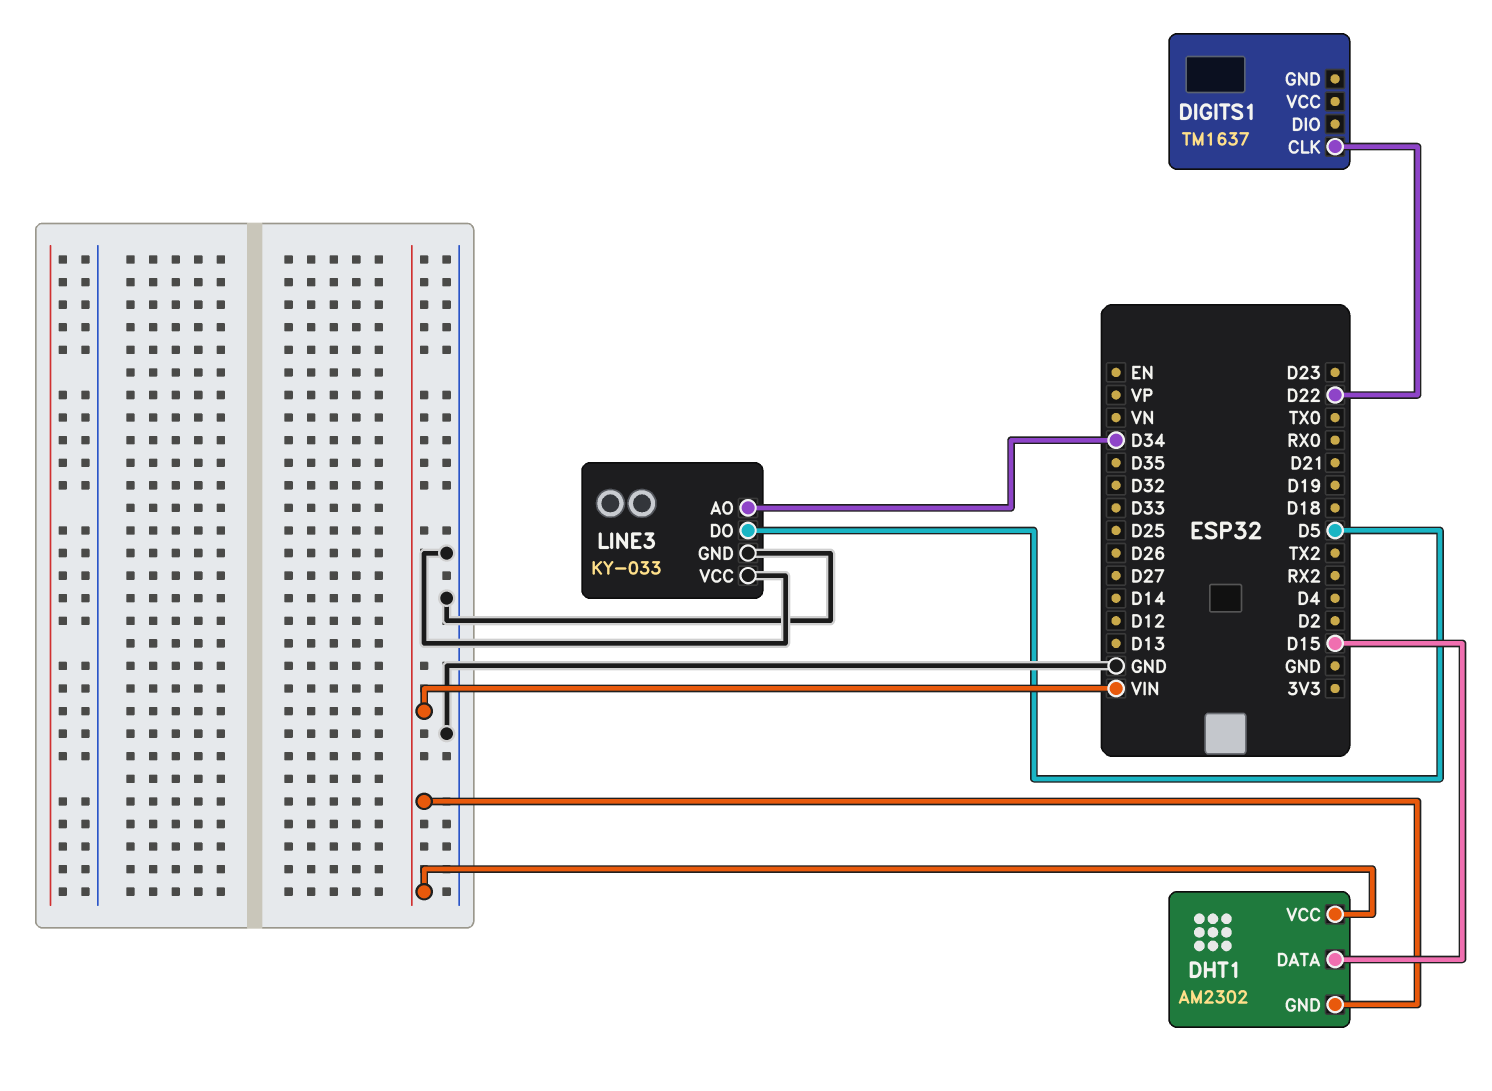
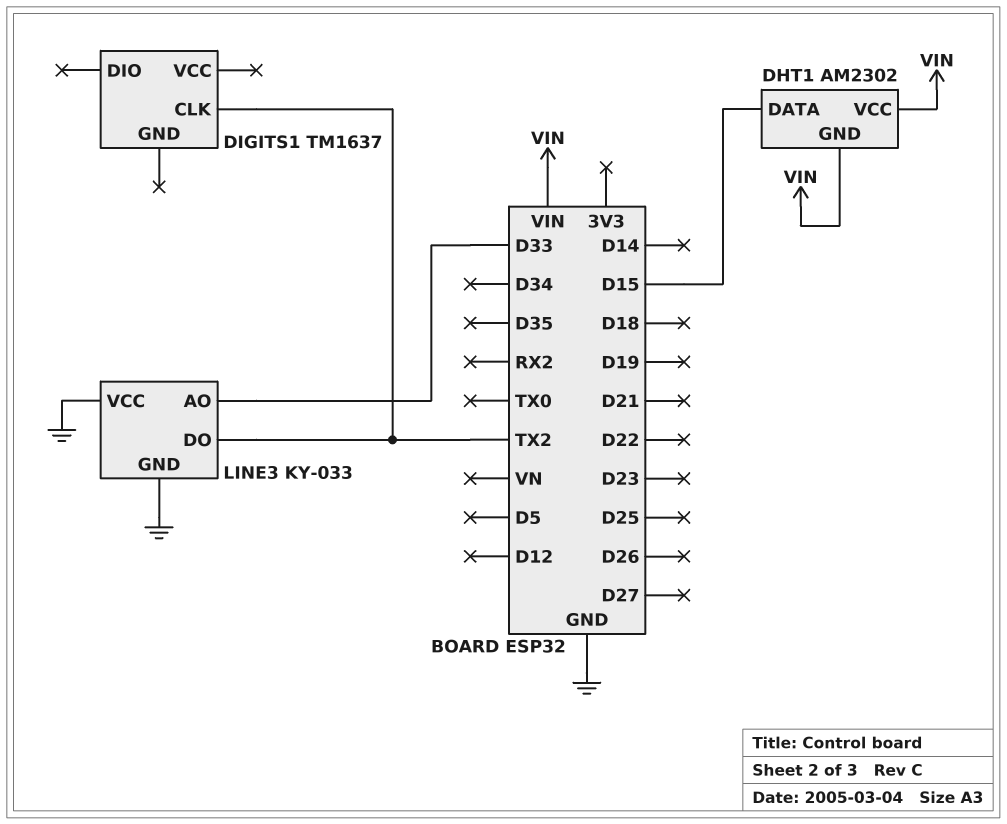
DIGITS1 pin CLK: D22 -> TX2
LINE3 pin AO: D34 -> D33
LINE3 pin DO: D5 -> TX2

